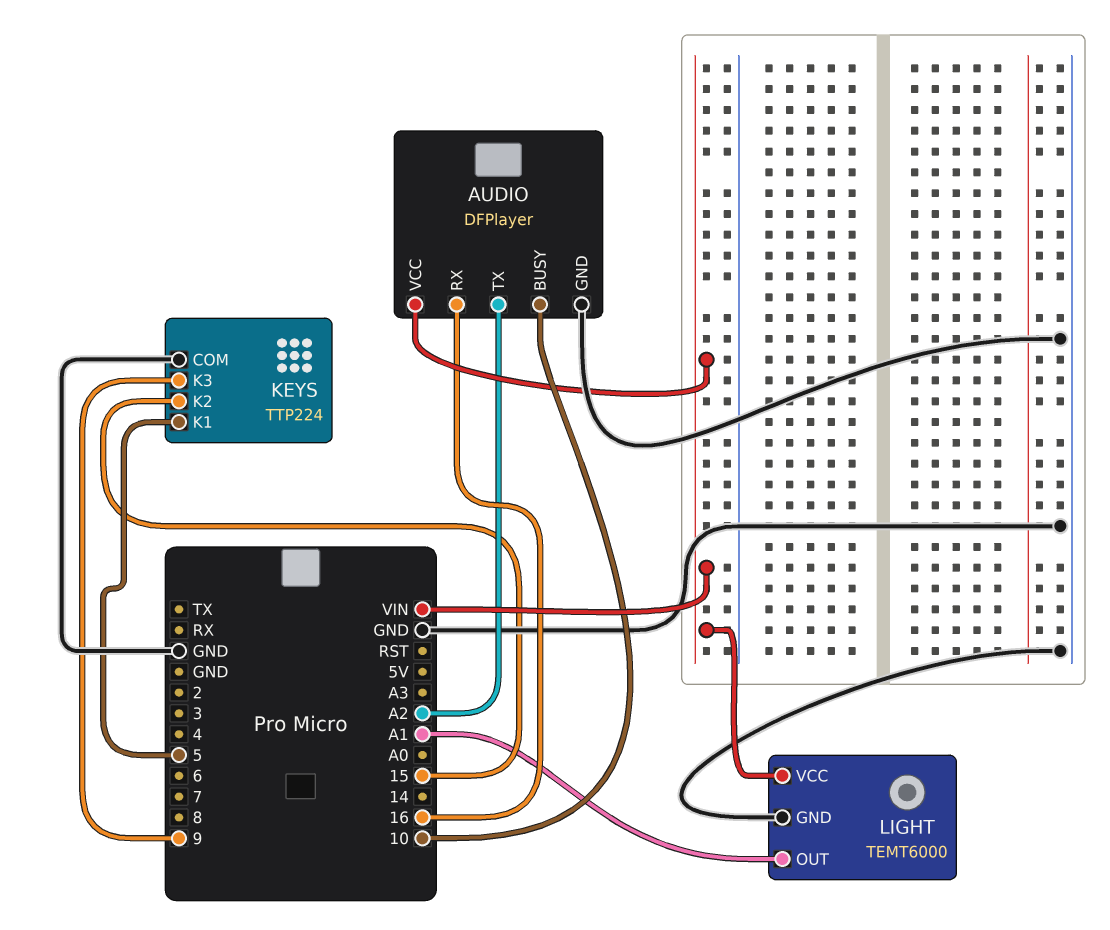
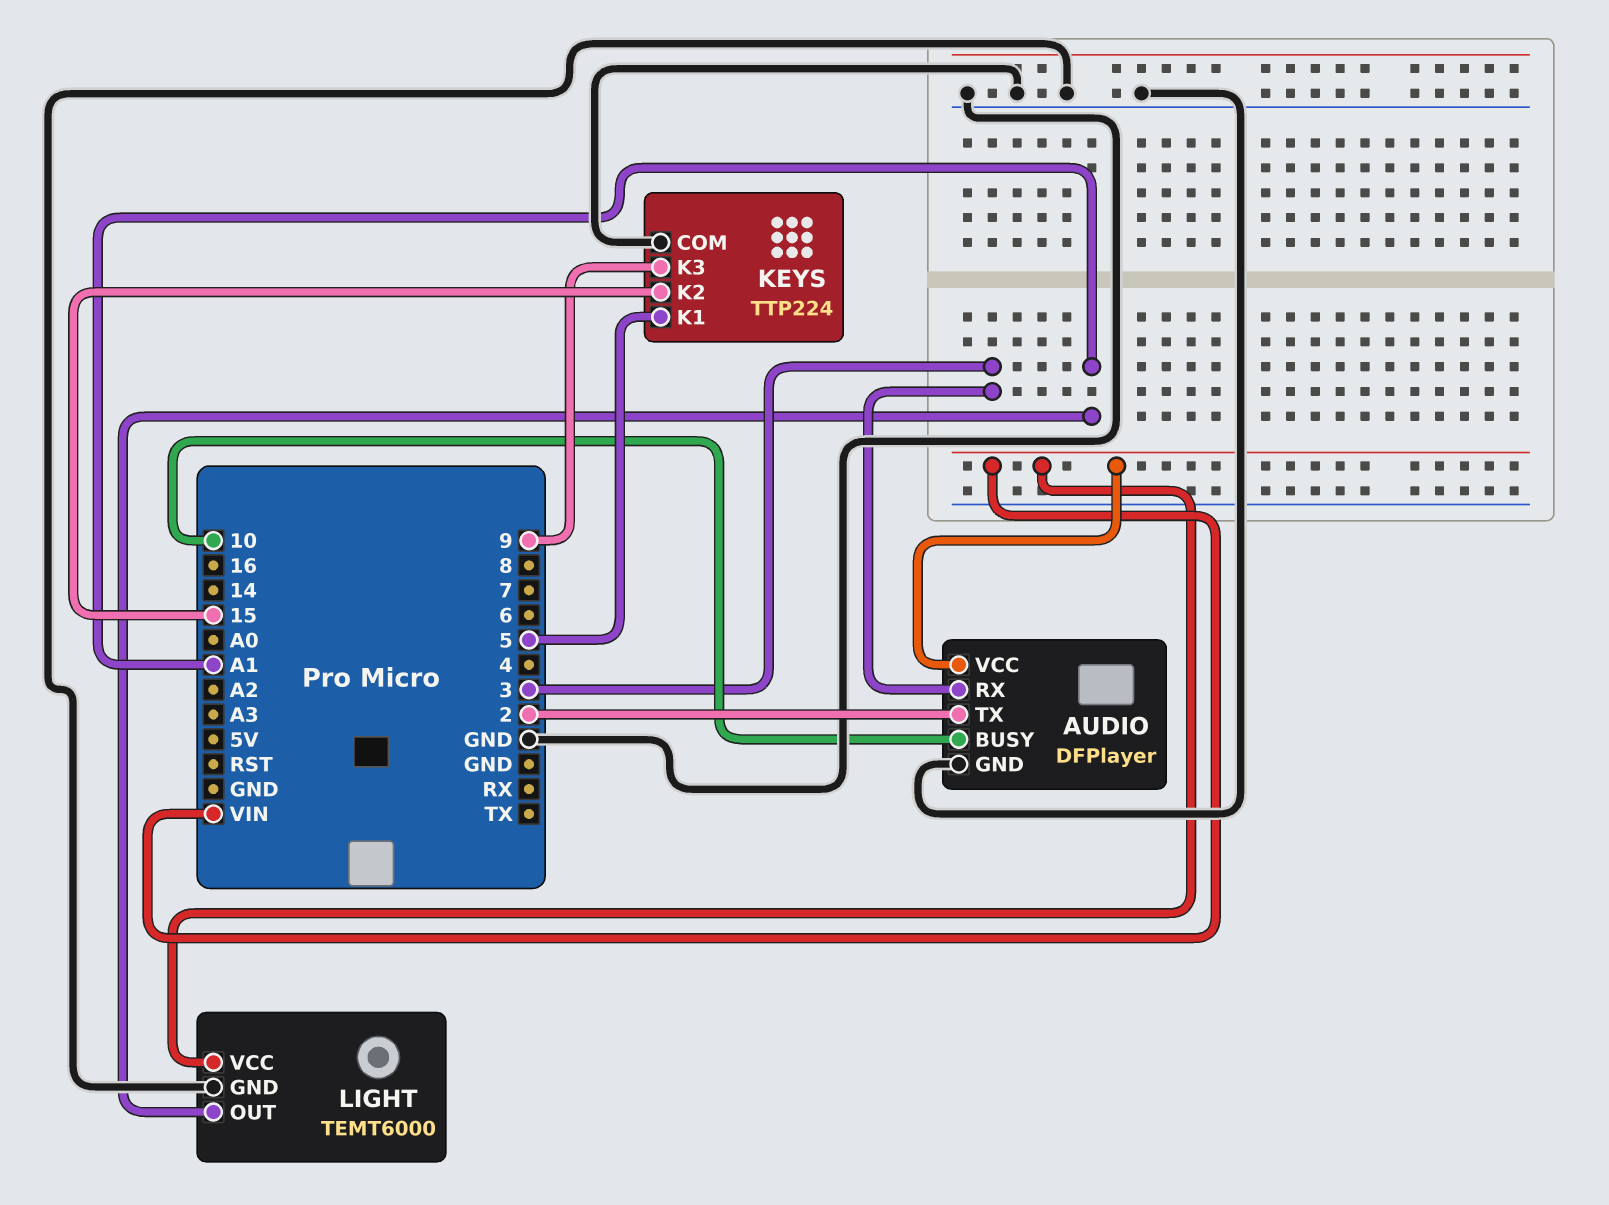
AUDIO pin RX: 16 -> 3
AUDIO pin TX: A2 -> 2

